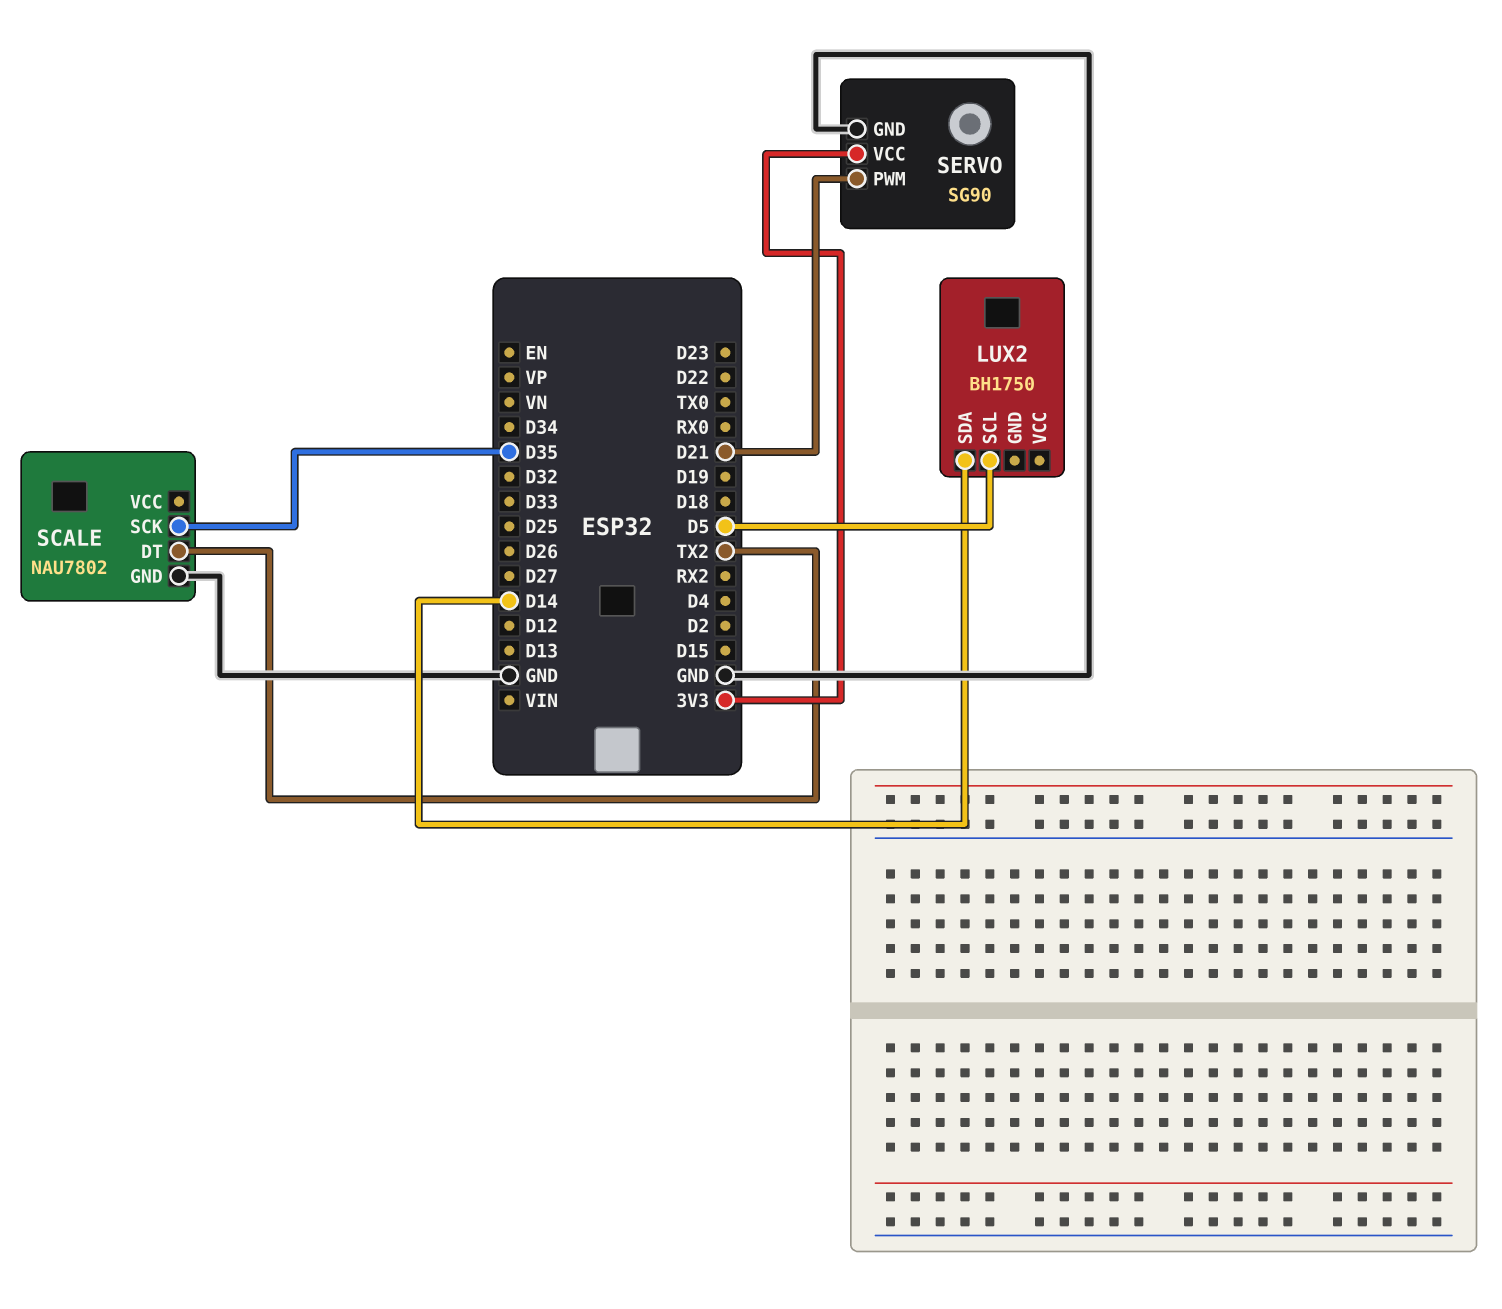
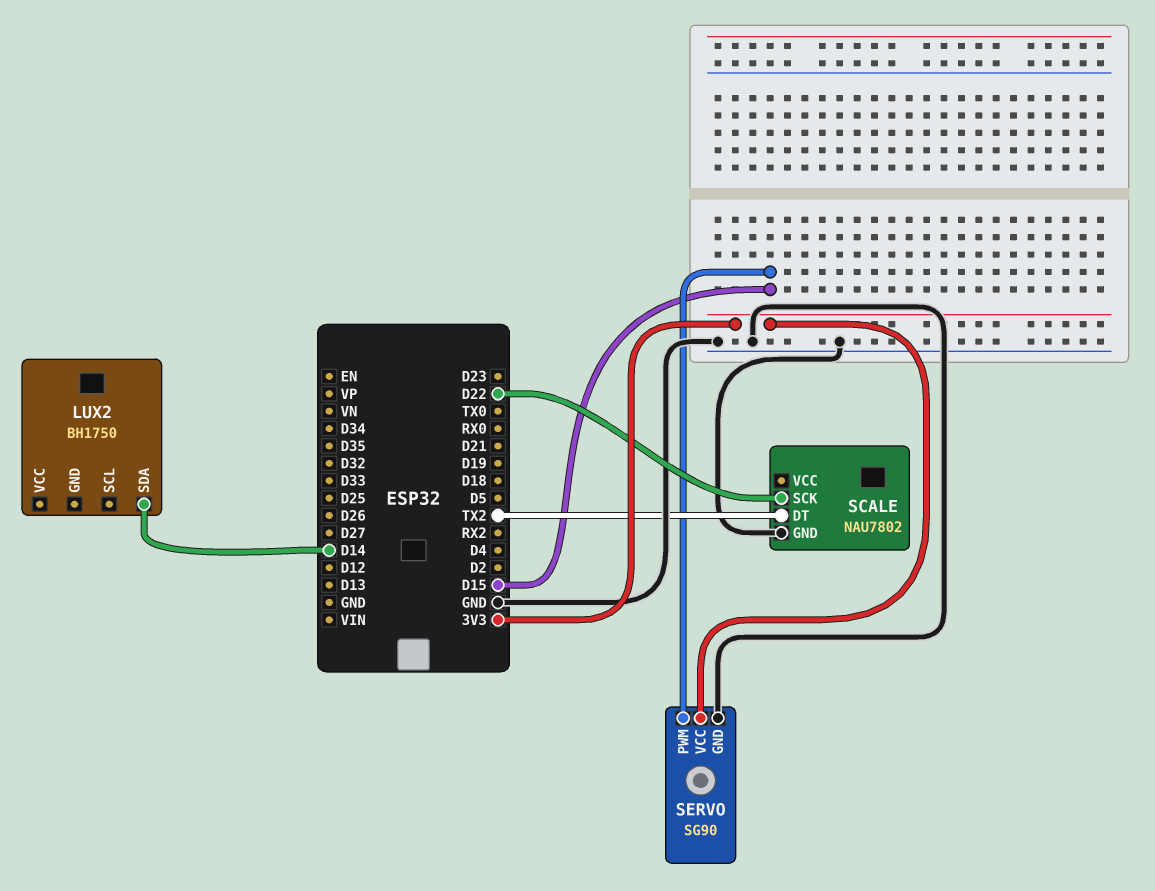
LUX2 pin SCL: D5 -> none
SCALE pin SCK: D35 -> D22
SERVO pin PWM: D21 -> D15

